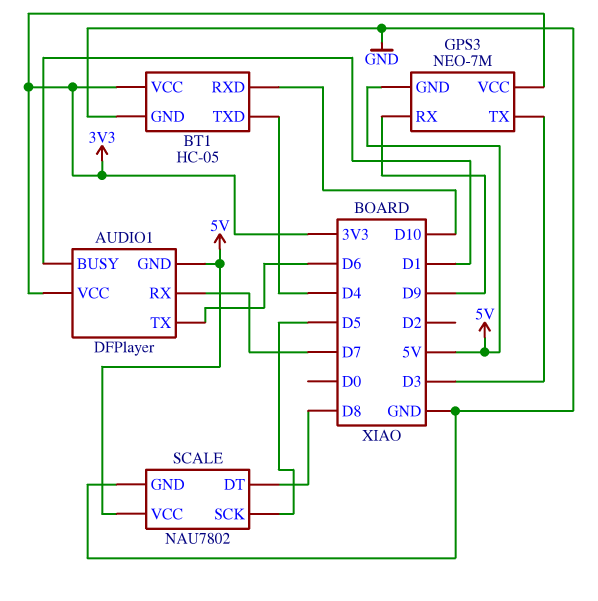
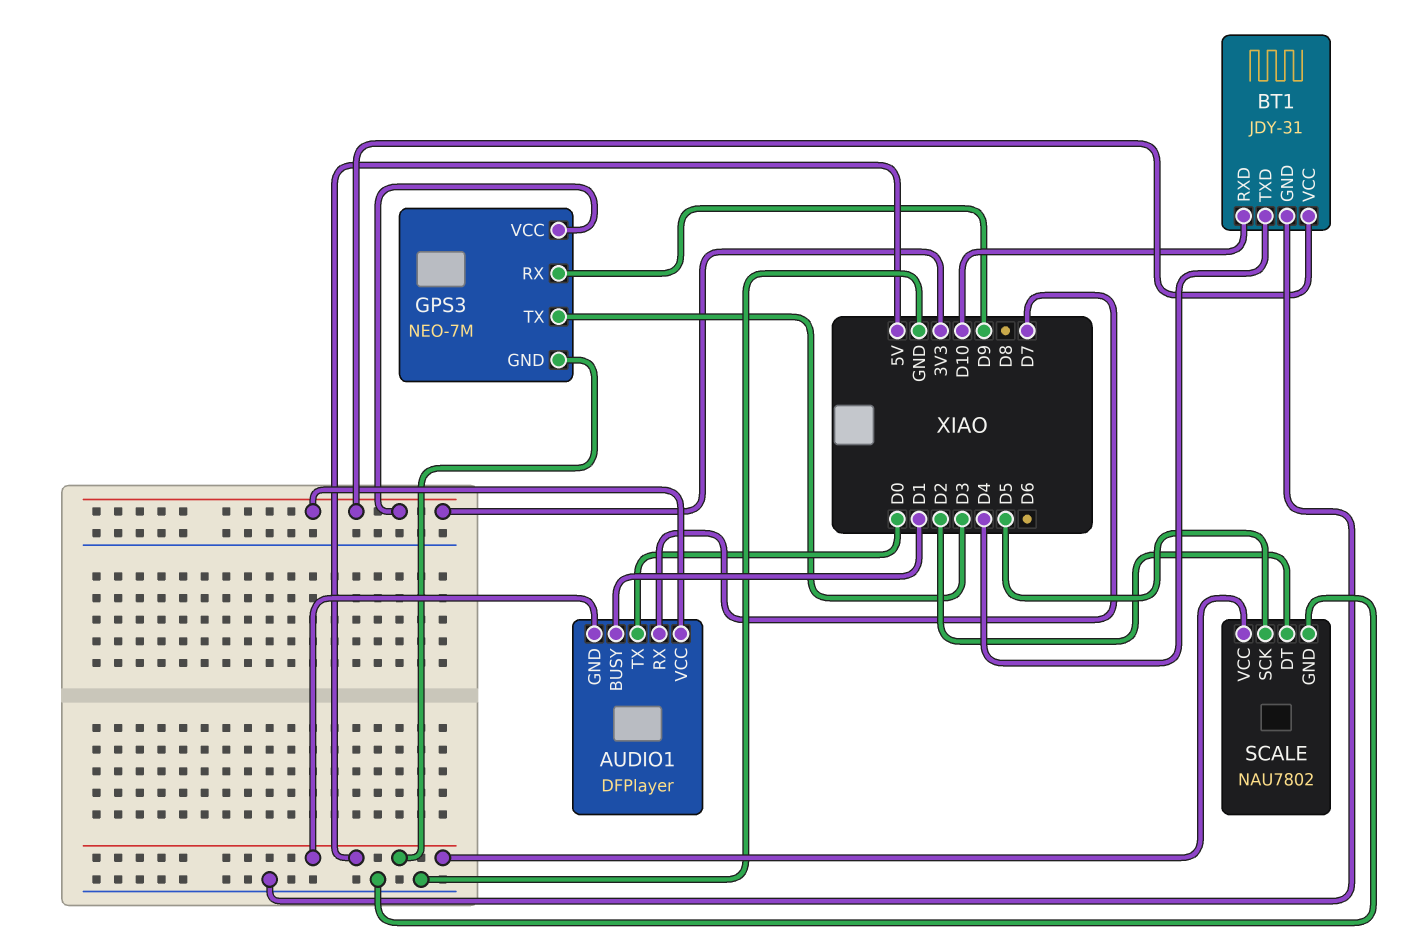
AUDIO1 pin TX: D6 -> D0
BT1: HC-05 -> JDY-31
SCALE pin DT: D8 -> D2

